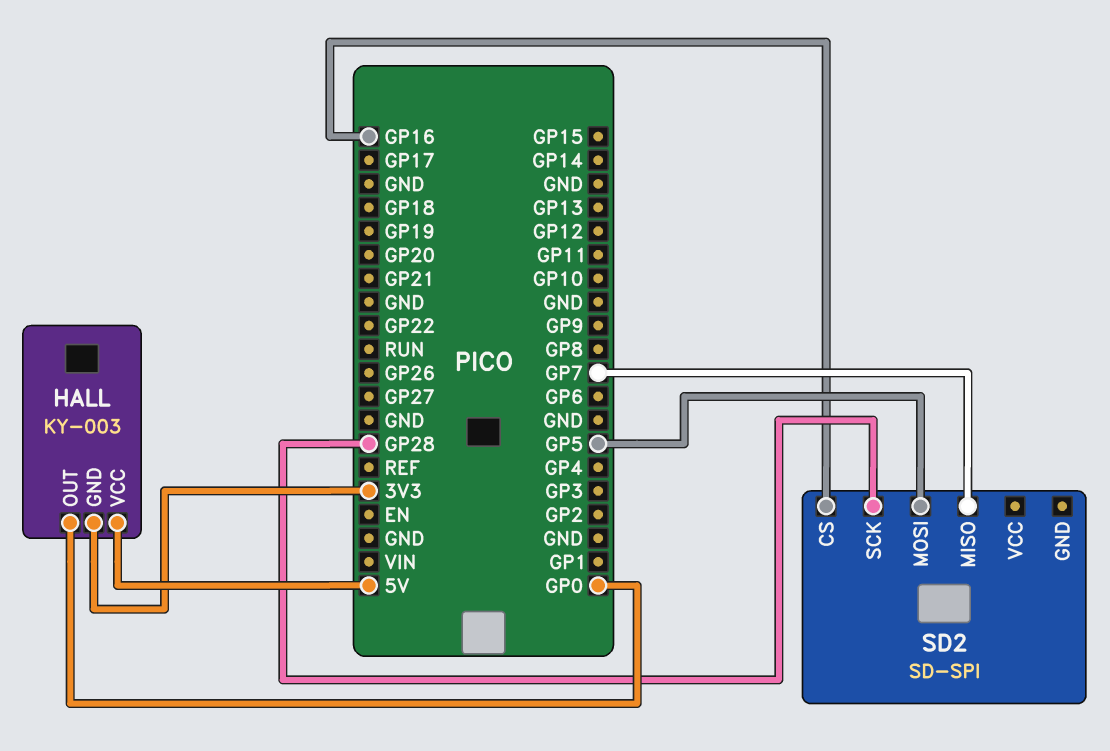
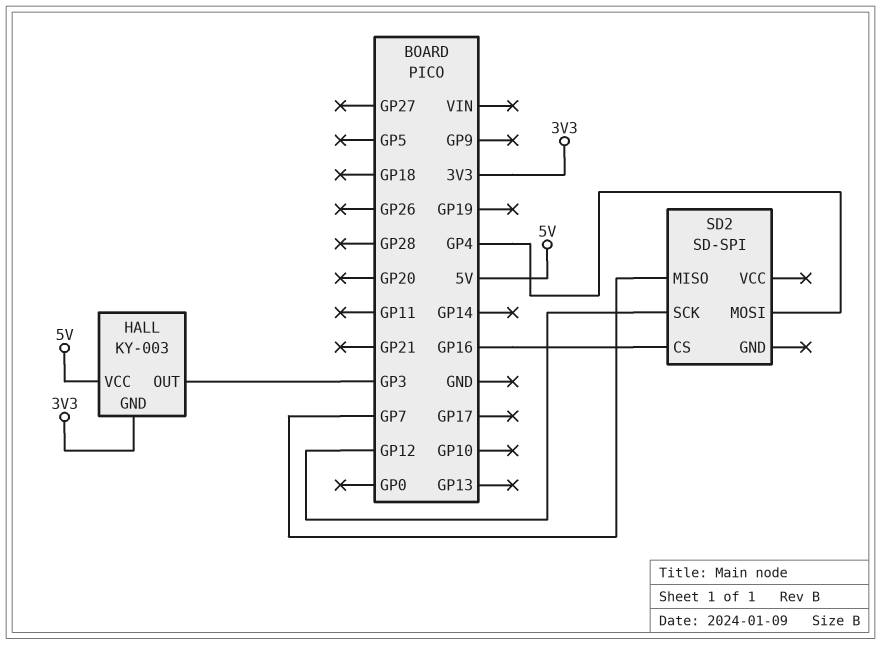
HALL pin OUT: GP0 -> GP3
SD2 pin MOSI: GP5 -> GP4
SD2 pin SCK: GP28 -> GP12

